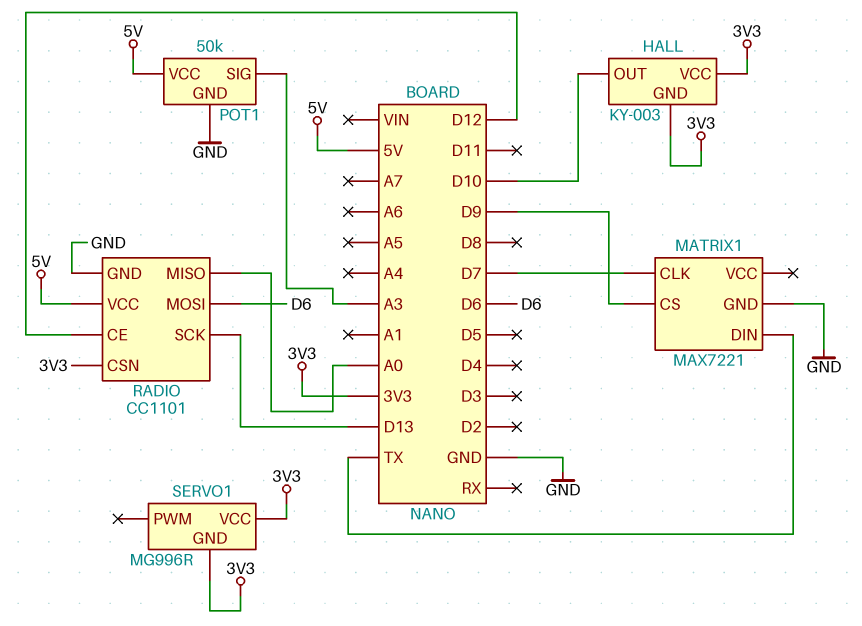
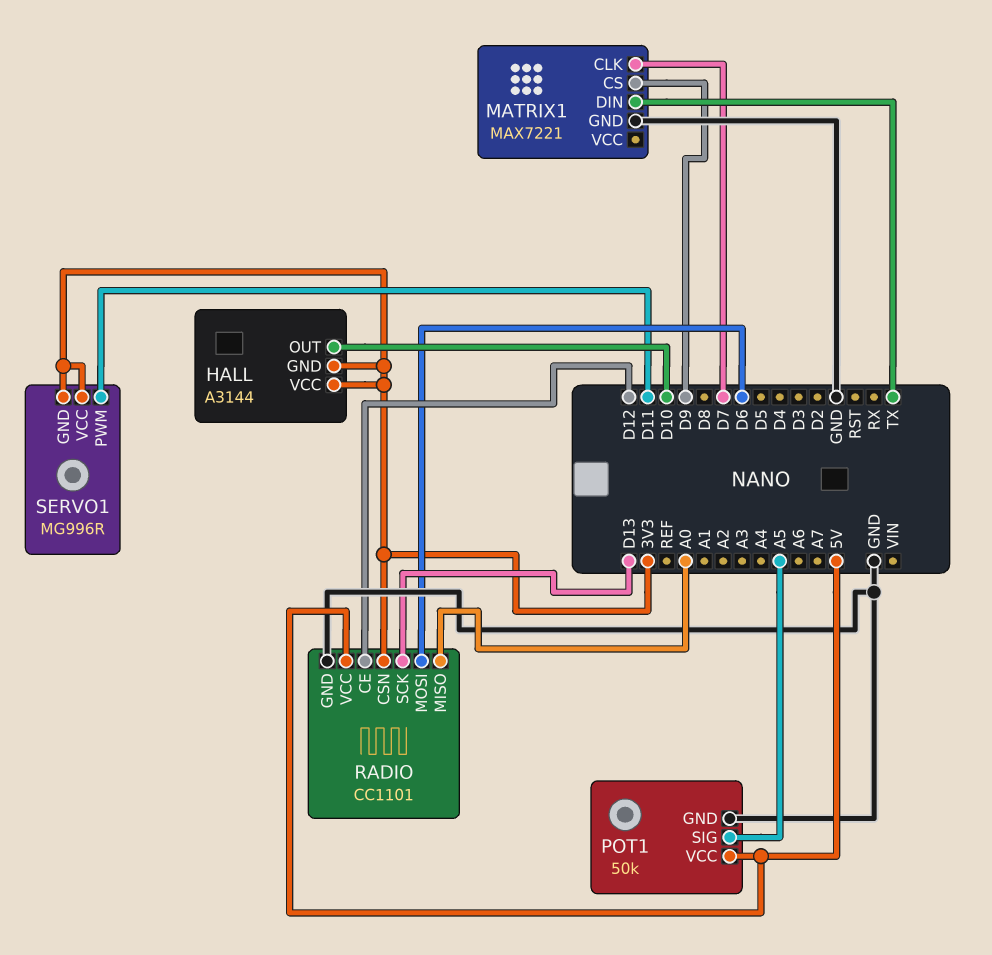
HALL: KY-003 -> A3144
POT1 pin SIG: A3 -> A5
SERVO1 pin PWM: none -> D11

